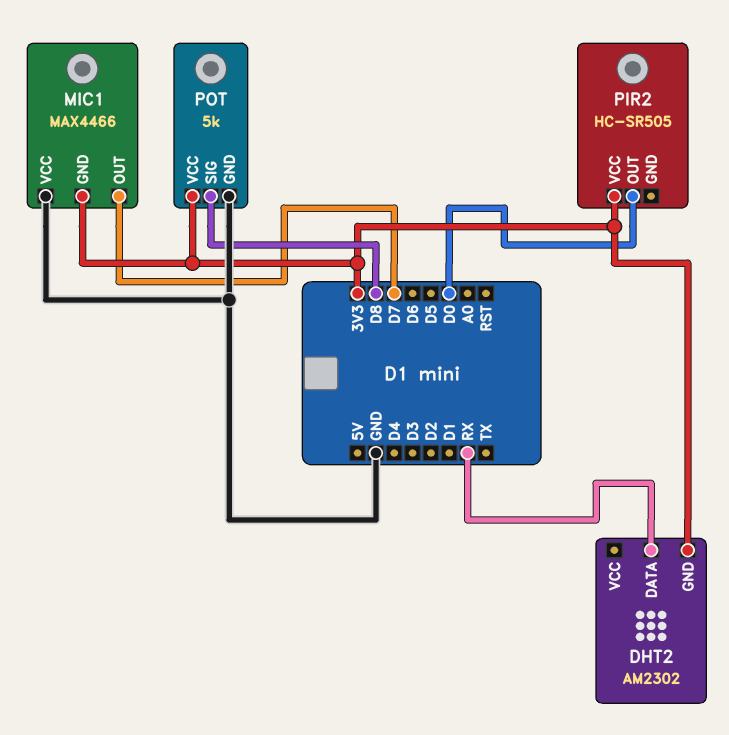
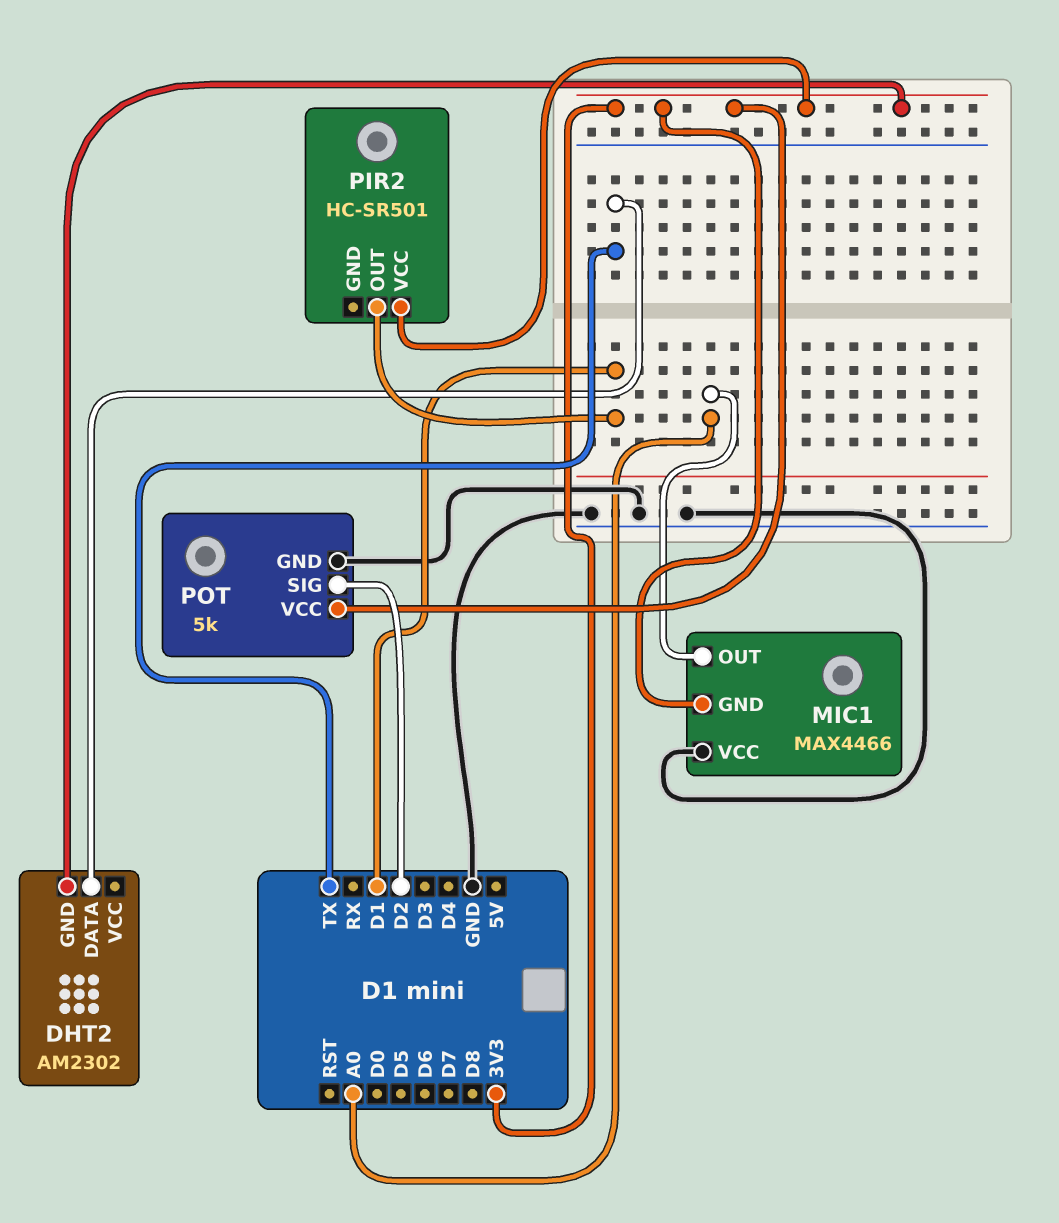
DHT2 pin DATA: RX -> TX
MIC1 pin OUT: D7 -> A0
PIR2: HC-SR505 -> HC-SR501
PIR2 pin OUT: D0 -> D1
POT pin SIG: D8 -> D2

